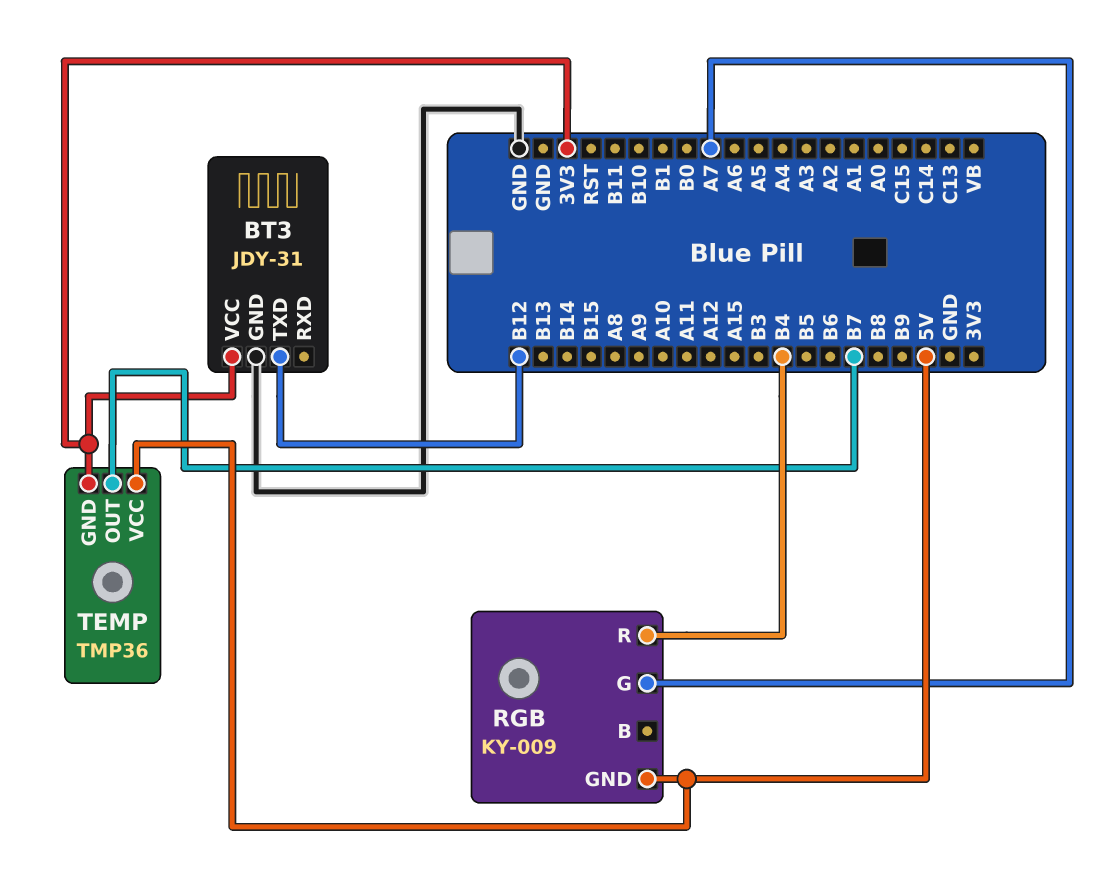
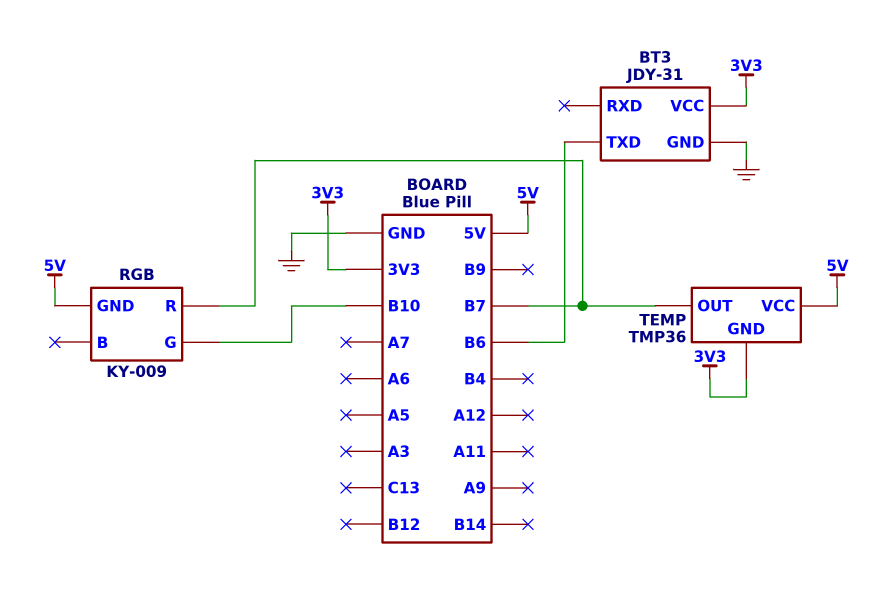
BT3 pin TXD: B12 -> B6
RGB pin G: A7 -> B10
RGB pin R: B4 -> B7

